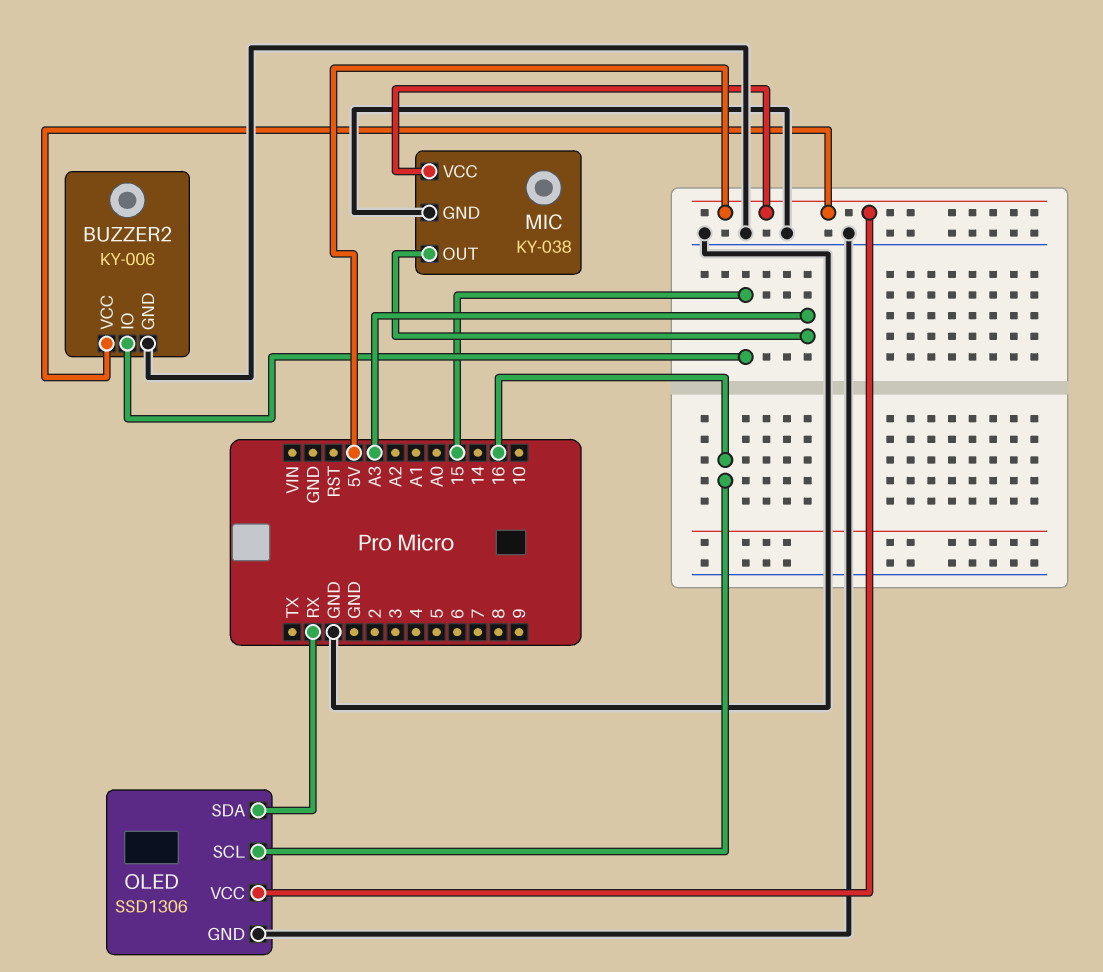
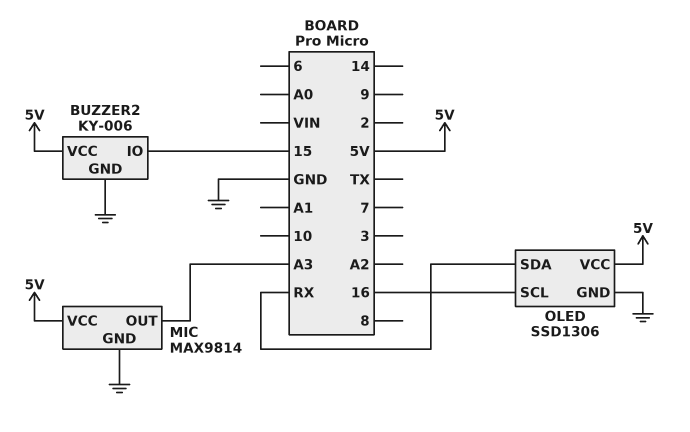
MIC: KY-038 -> MAX9814

